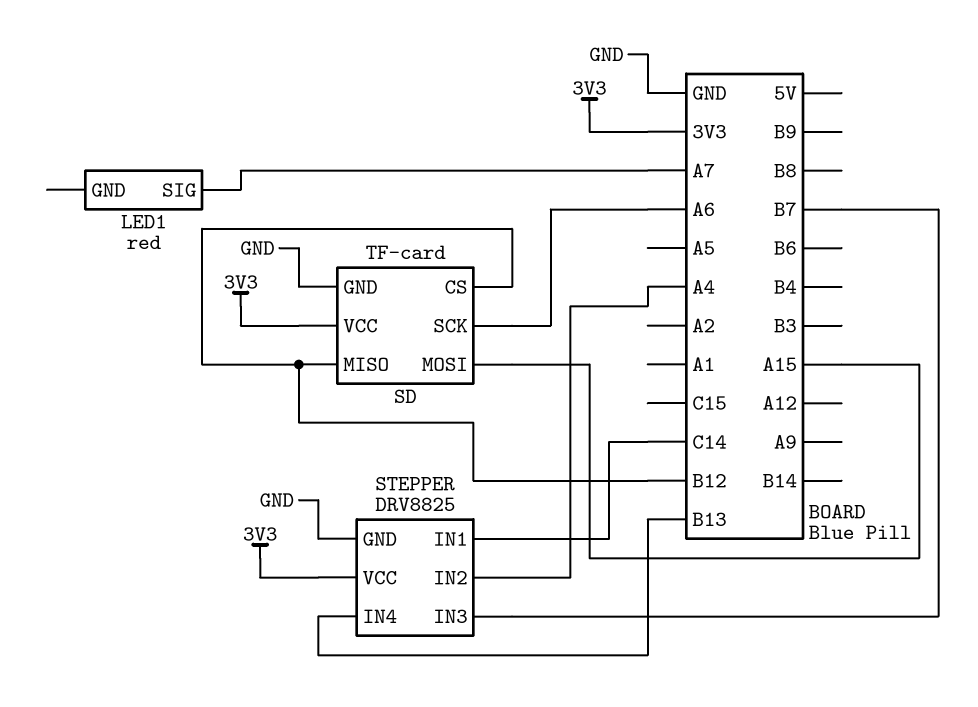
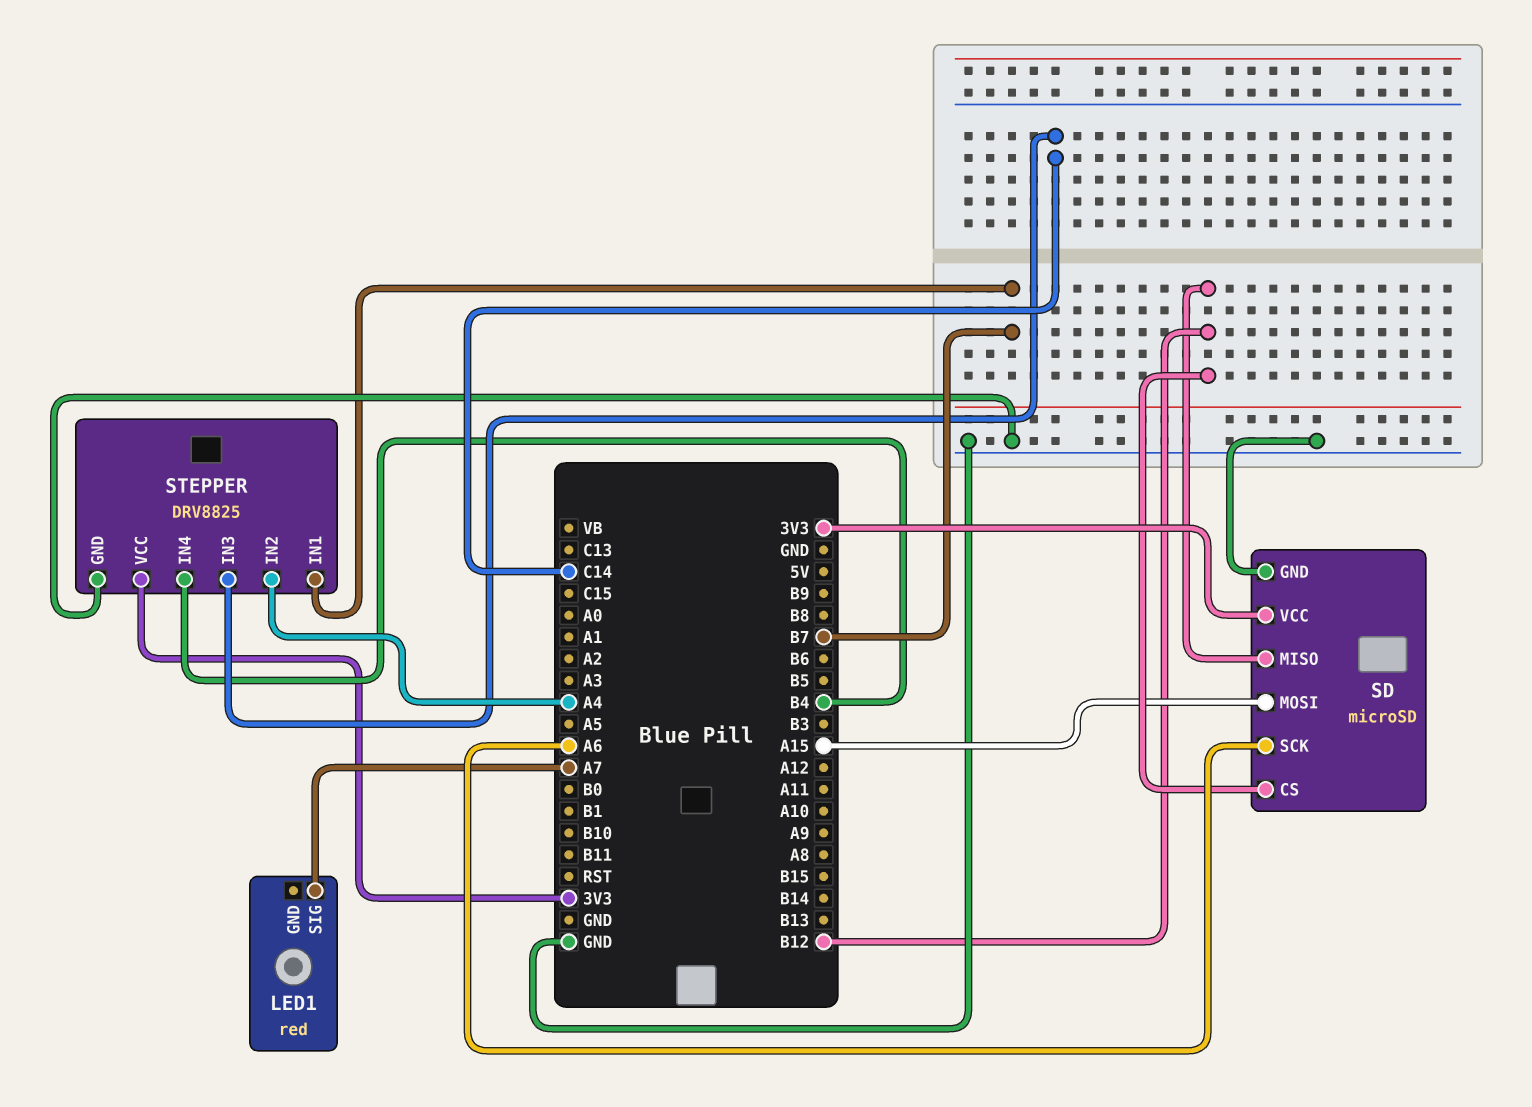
SD: TF-card -> microSD
STEPPER pin IN1: C14 -> B7
STEPPER pin IN3: B7 -> C14
STEPPER pin IN4: B13 -> B4

